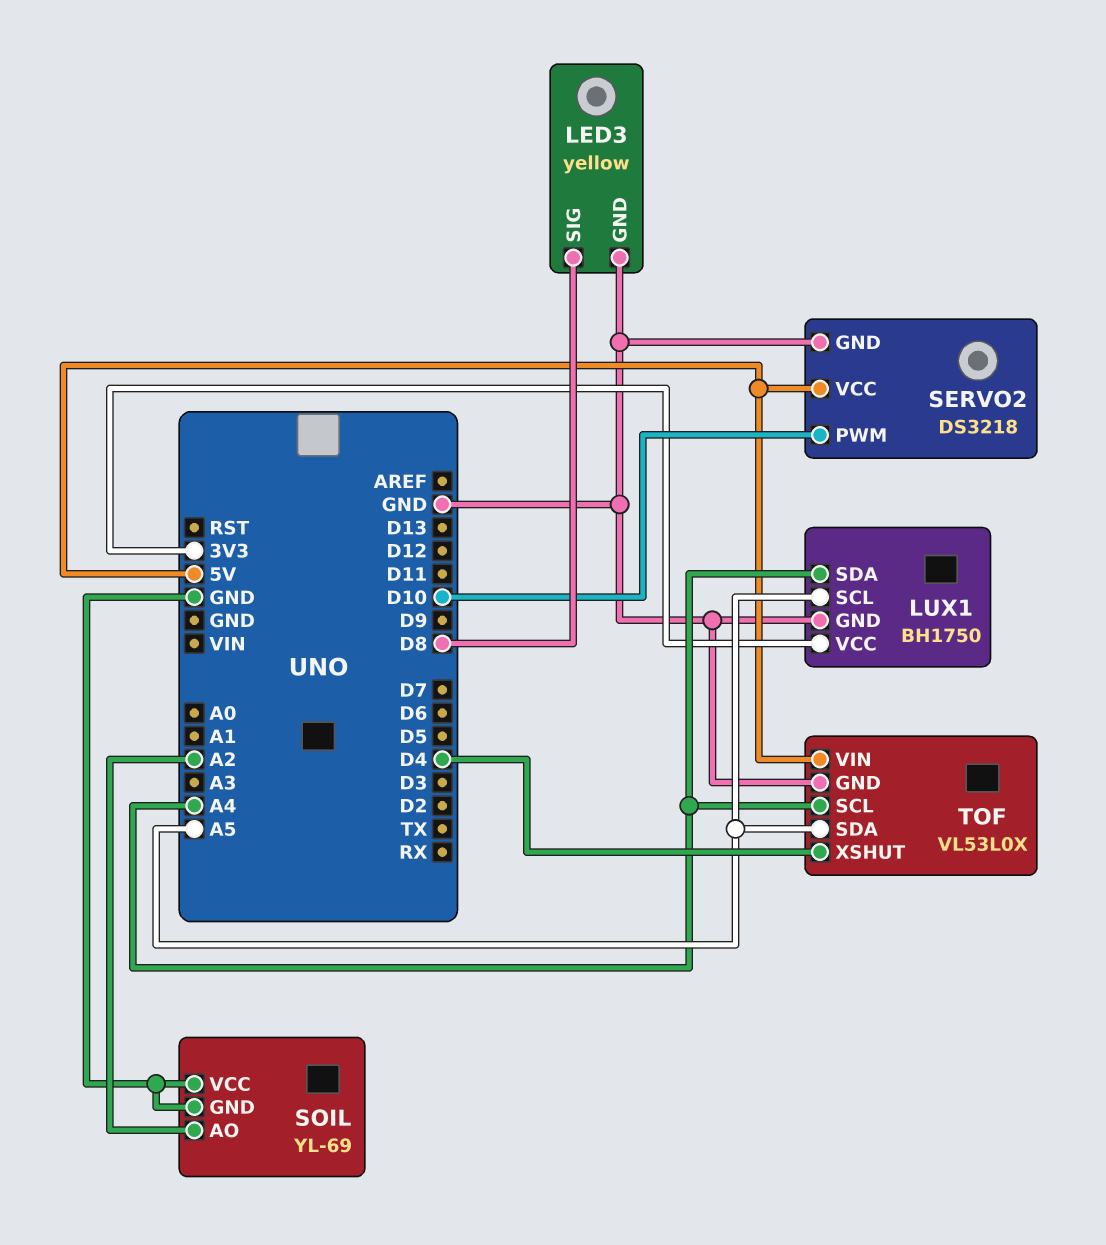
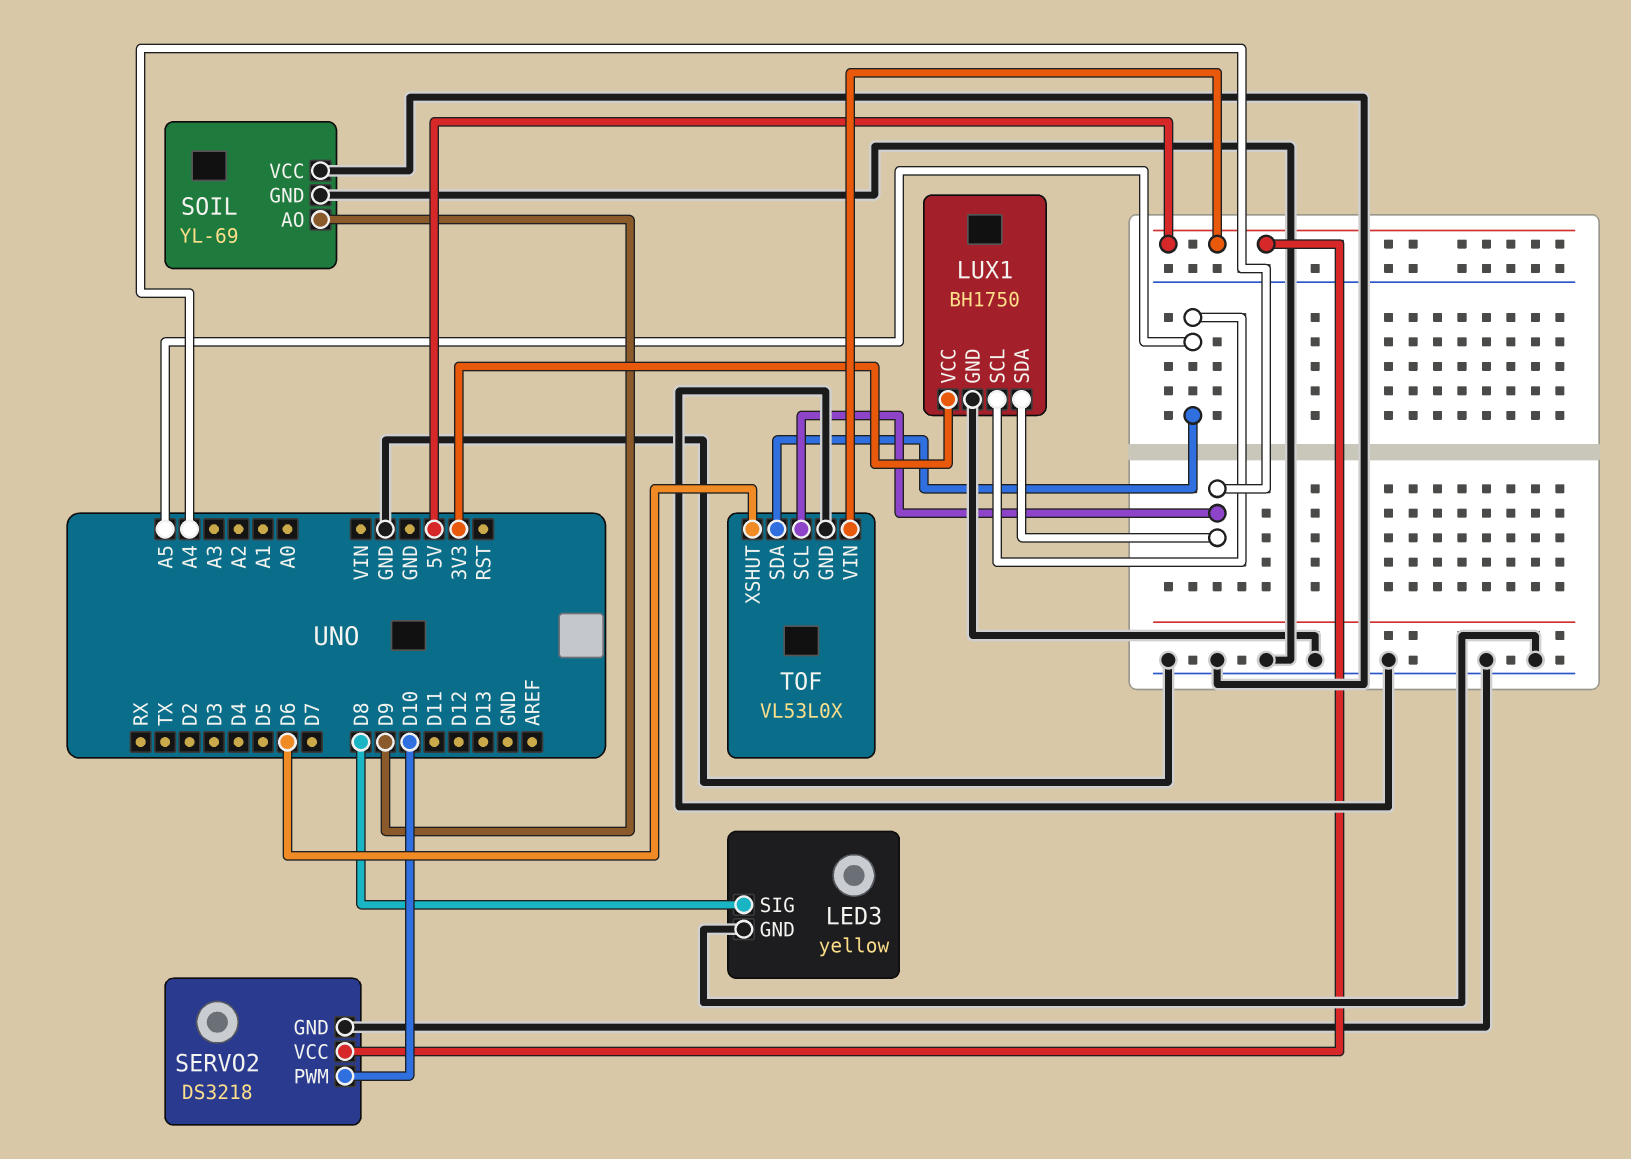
SOIL pin AO: A2 -> D9
TOF pin XSHUT: D4 -> D6

